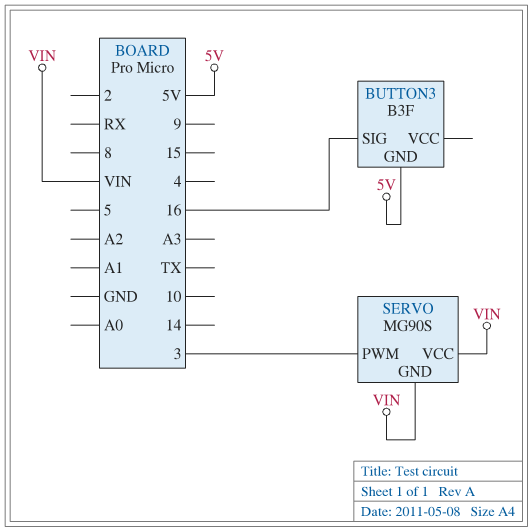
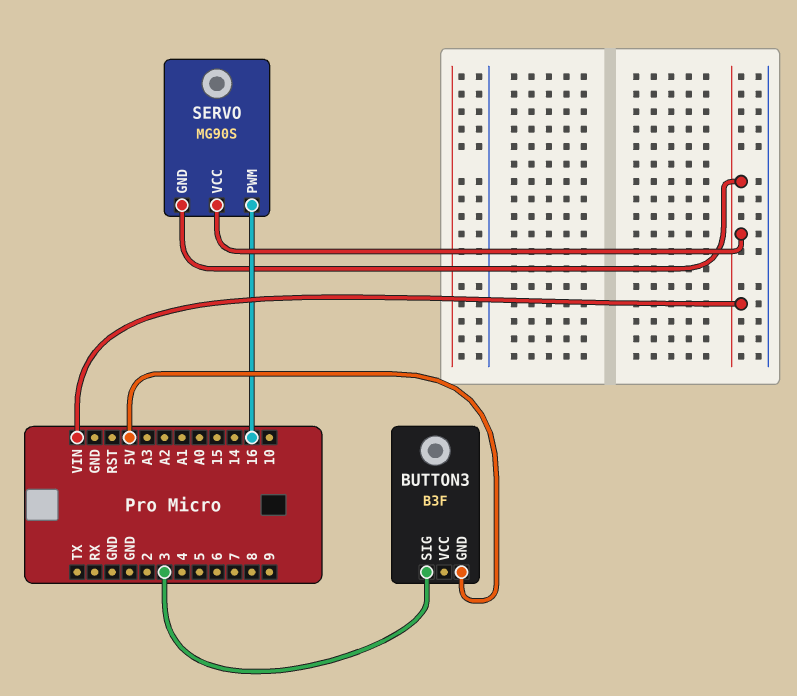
BUTTON3 pin SIG: 16 -> 3
SERVO pin PWM: 3 -> 16

